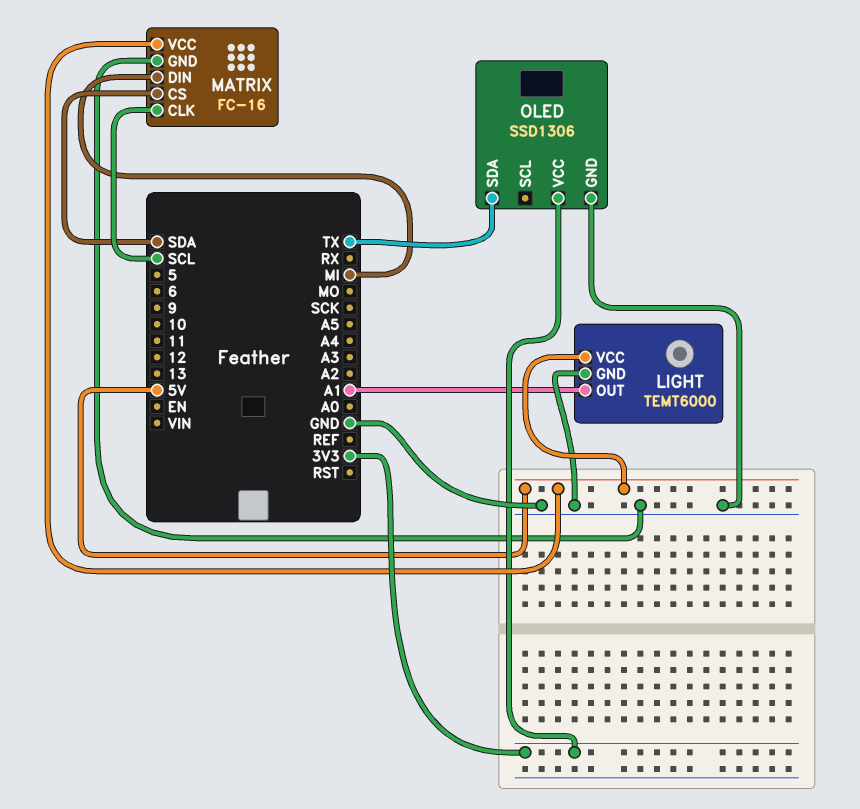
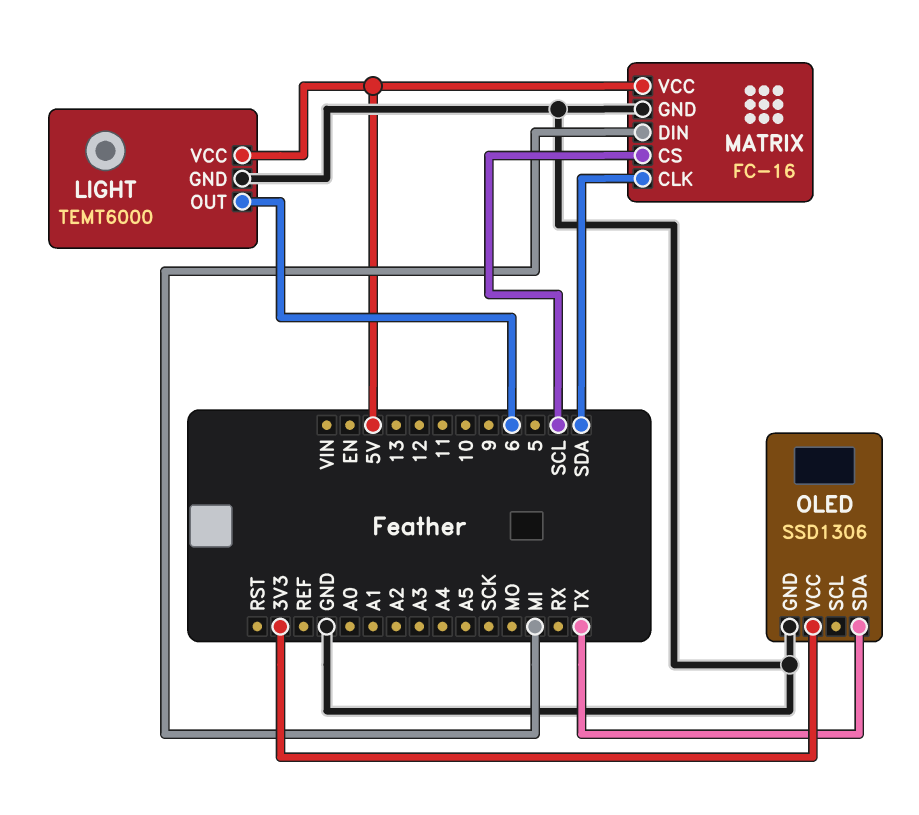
LIGHT pin OUT: A1 -> 6
MATRIX pin CLK: SCL -> SDA
MATRIX pin CS: SDA -> SCL

